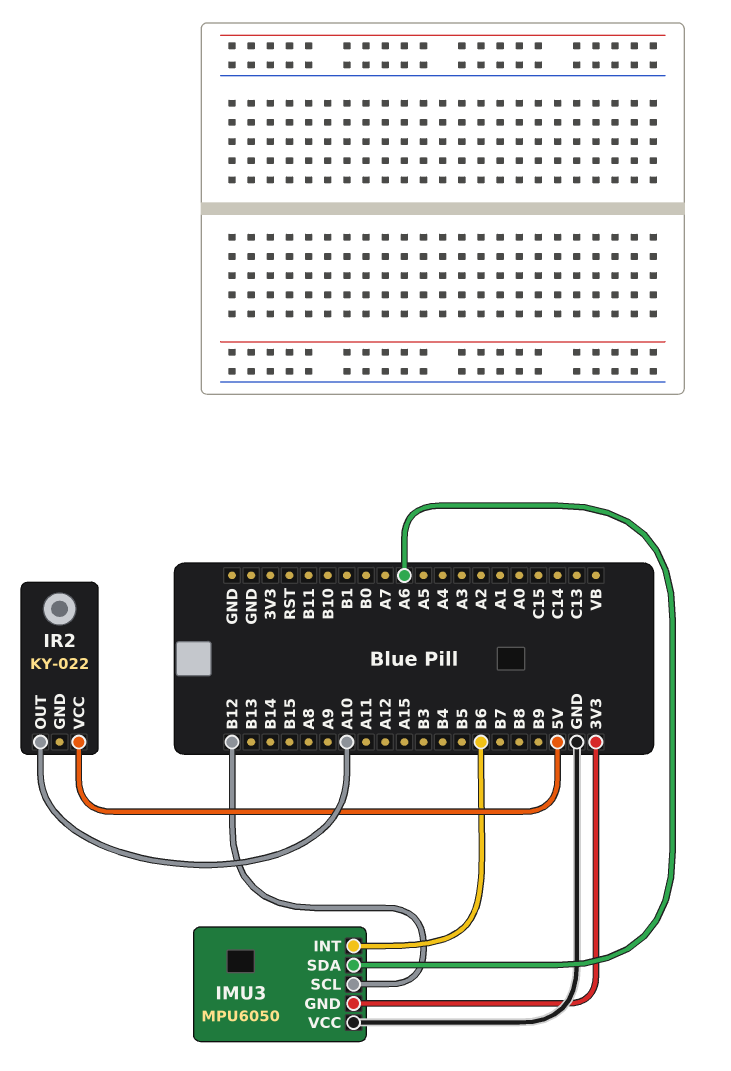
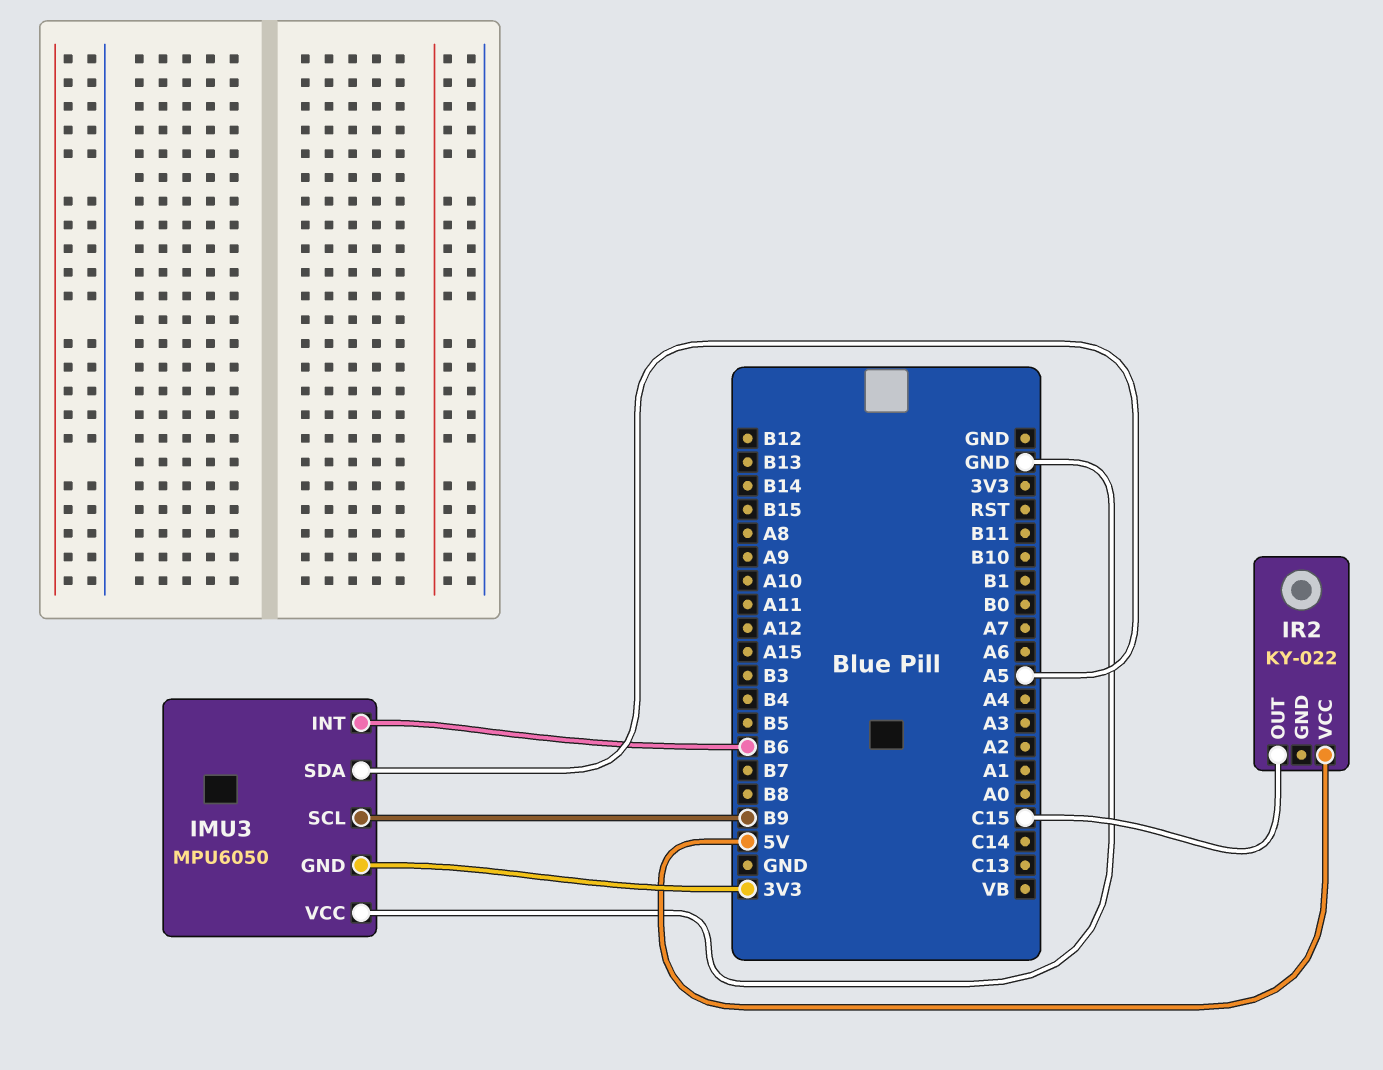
IMU3 pin SCL: B12 -> B9
IMU3 pin SDA: A6 -> A5
IR2 pin OUT: A10 -> C15

